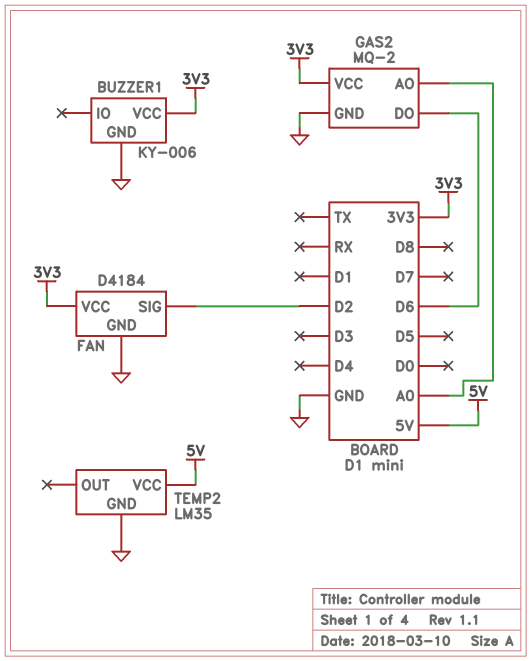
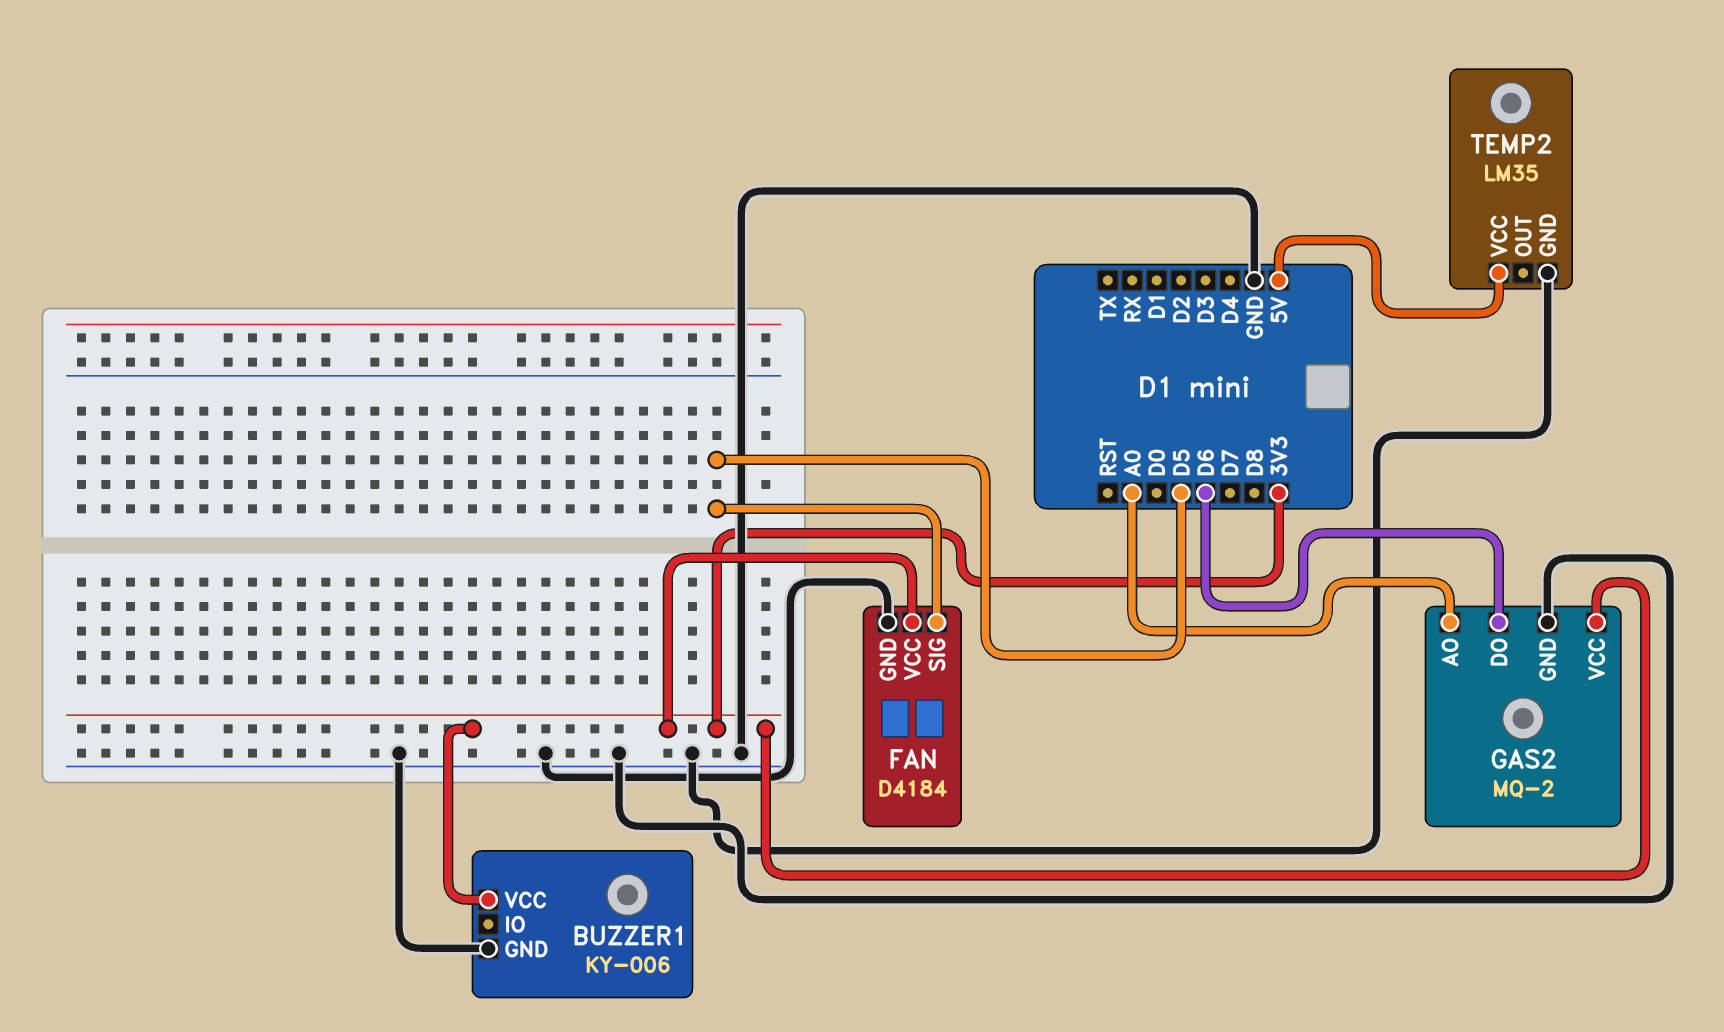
FAN pin SIG: D2 -> D5

